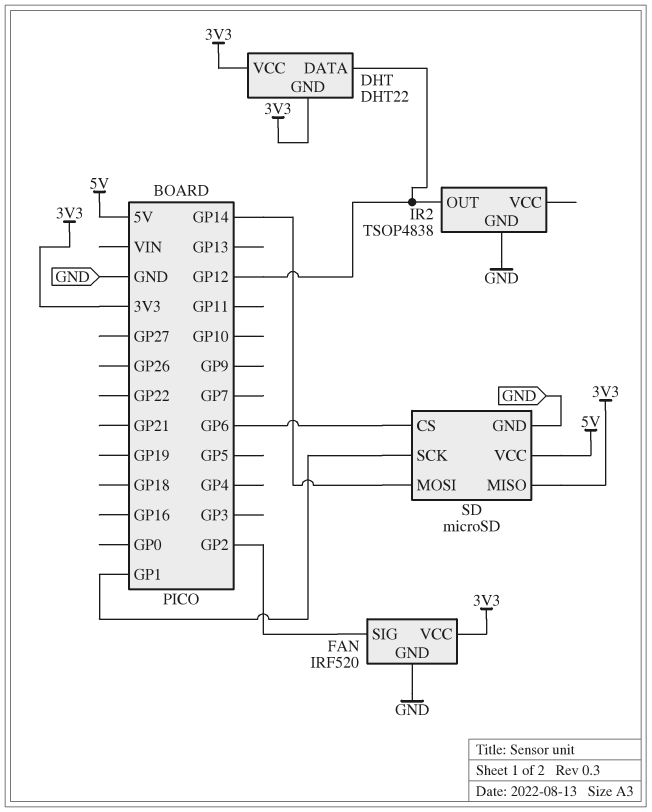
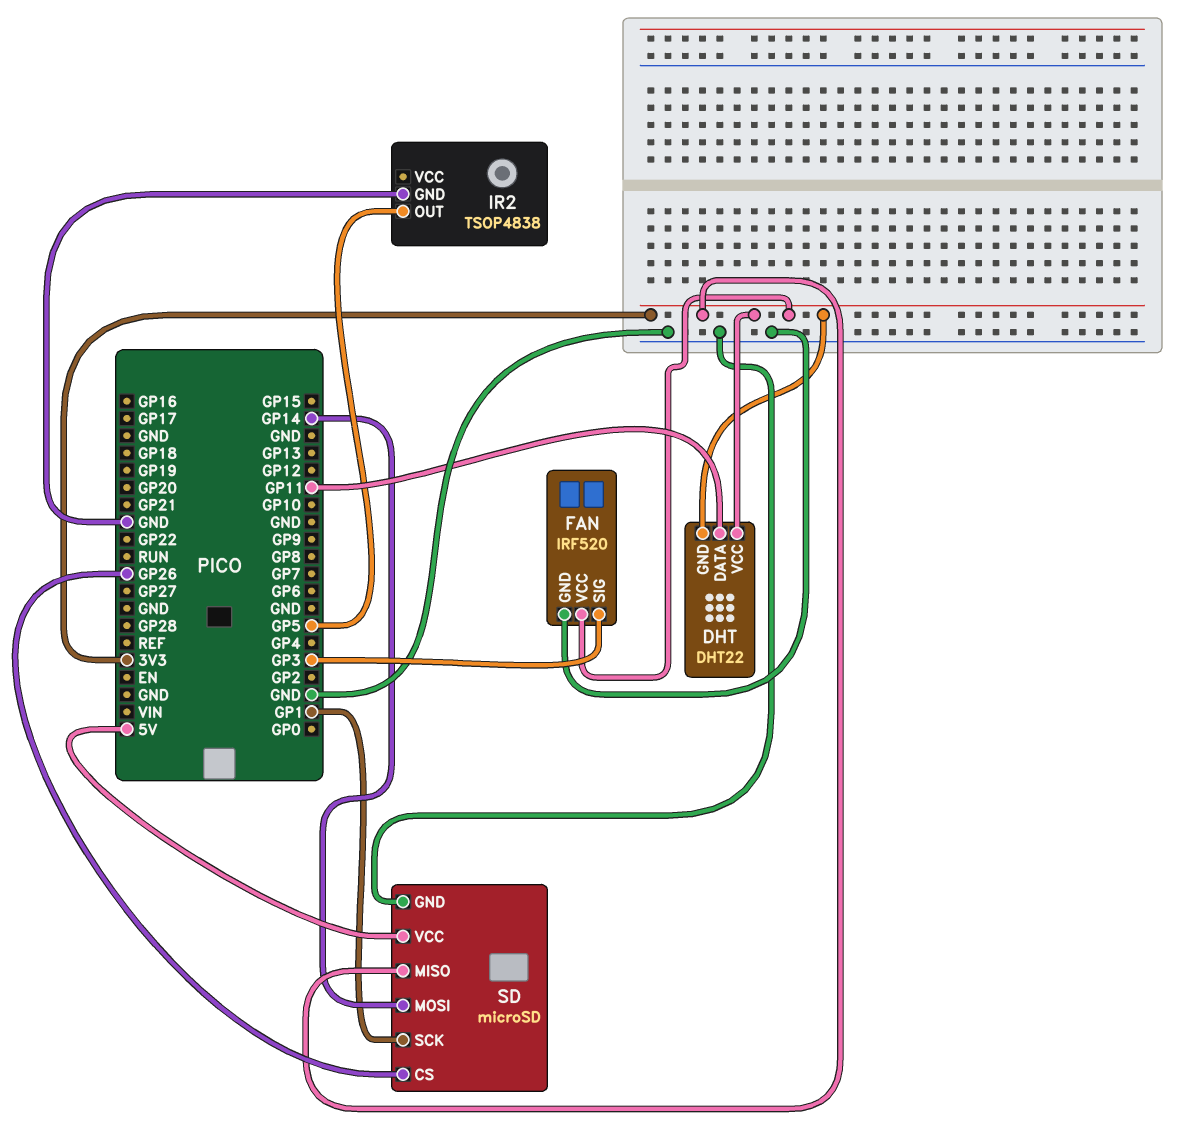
DHT pin DATA: GP12 -> GP11
FAN pin SIG: GP2 -> GP3
IR2 pin OUT: GP12 -> GP5
SD pin CS: GP6 -> GP26

